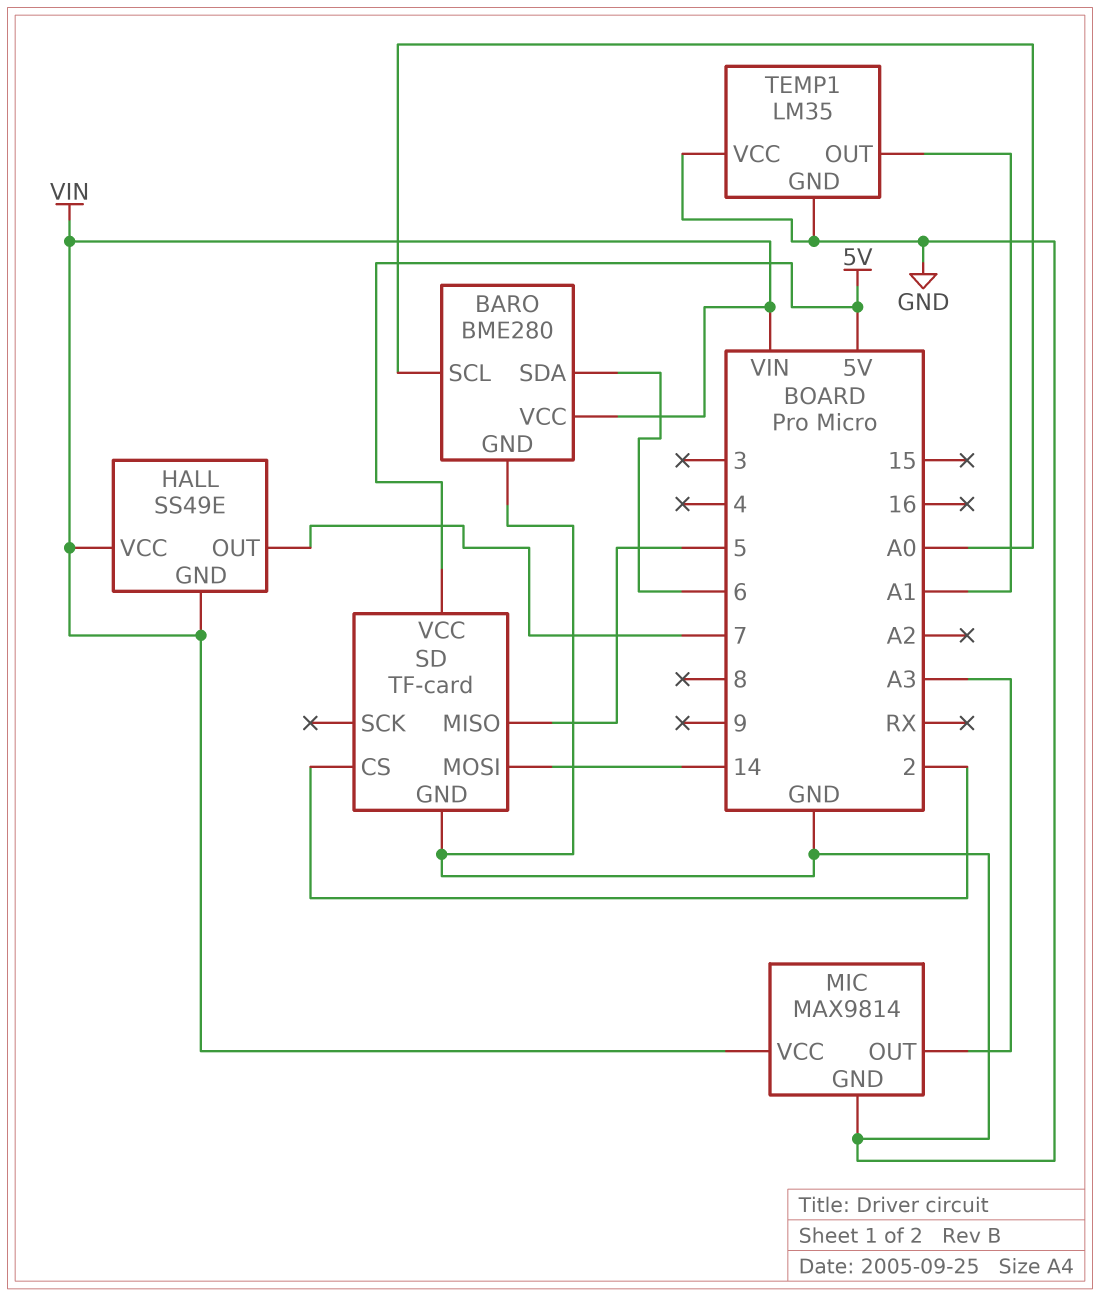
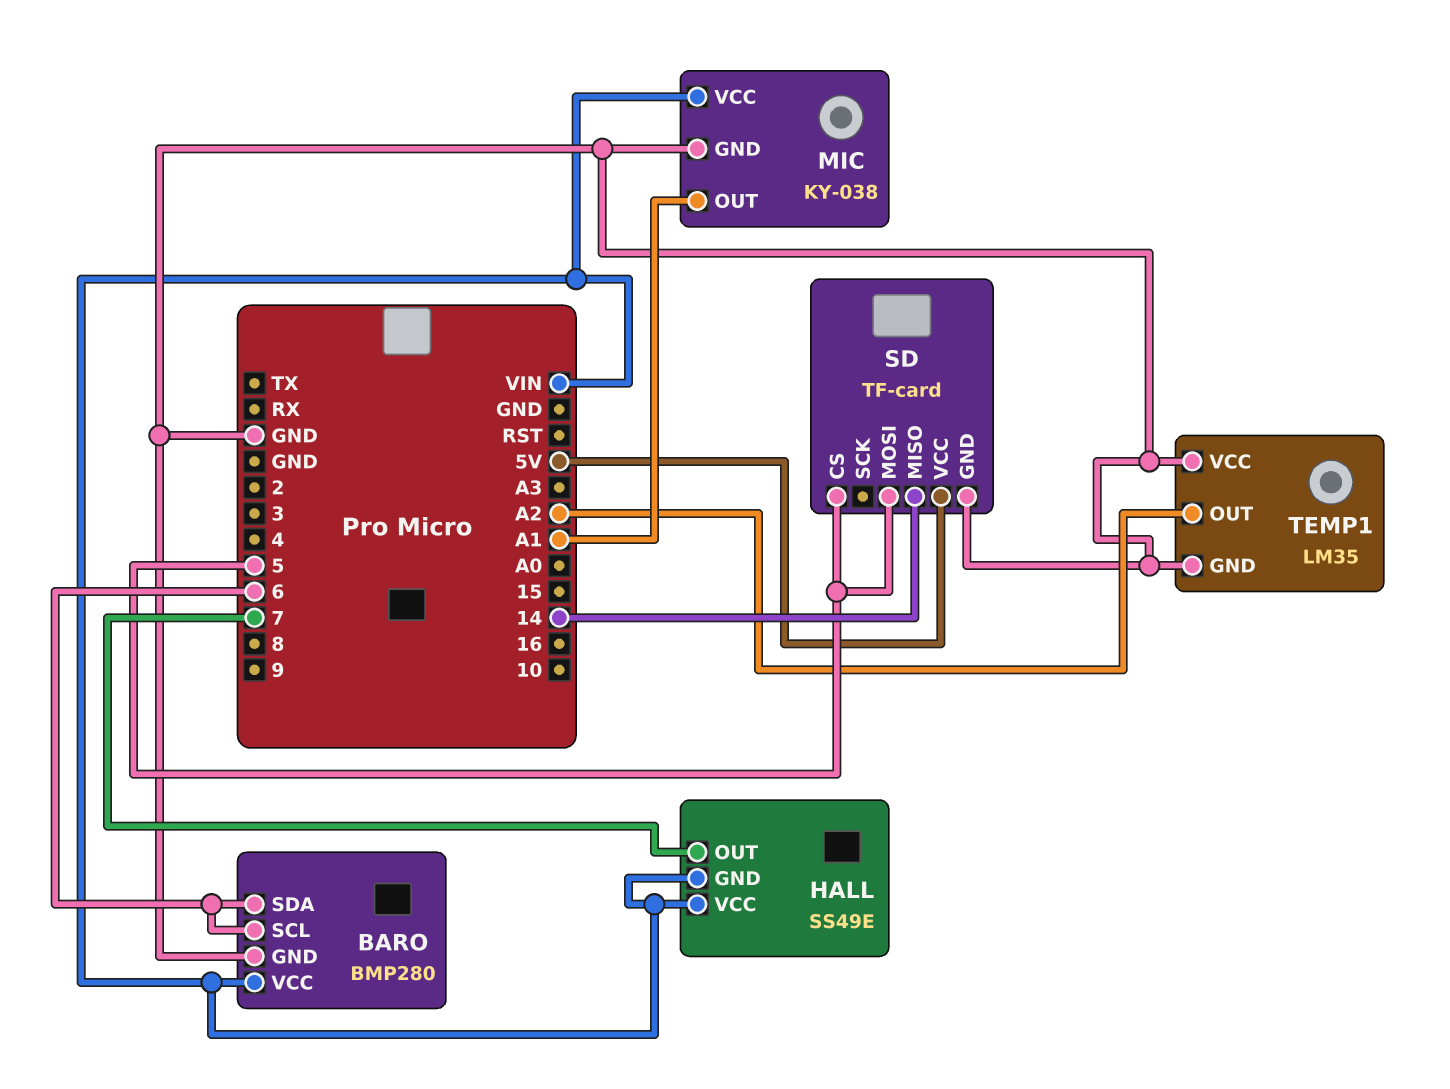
BARO: BME280 -> BMP280
BARO pin SCL: A0 -> 6
MIC: MAX9814 -> KY-038
MIC pin OUT: A3 -> A1
SD pin CS: 2 -> 5
SD pin MISO: 5 -> 14
SD pin MOSI: 14 -> 5
TEMP1 pin OUT: A1 -> A2

